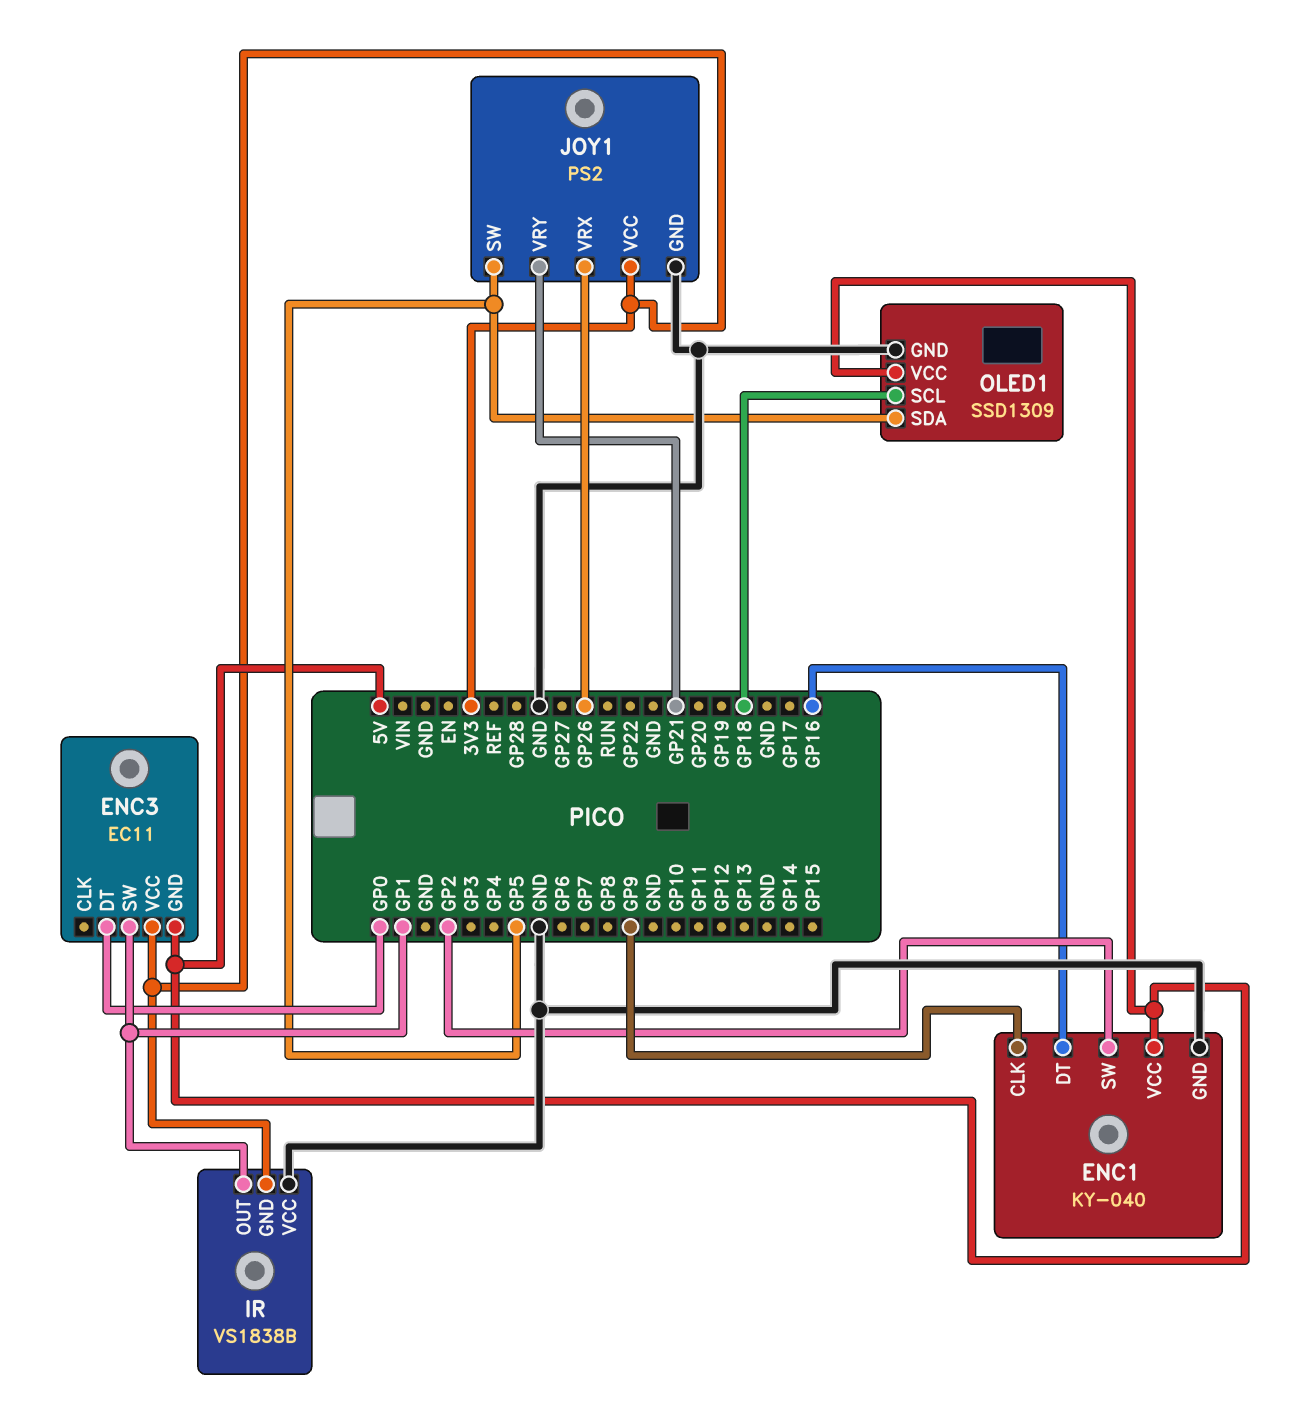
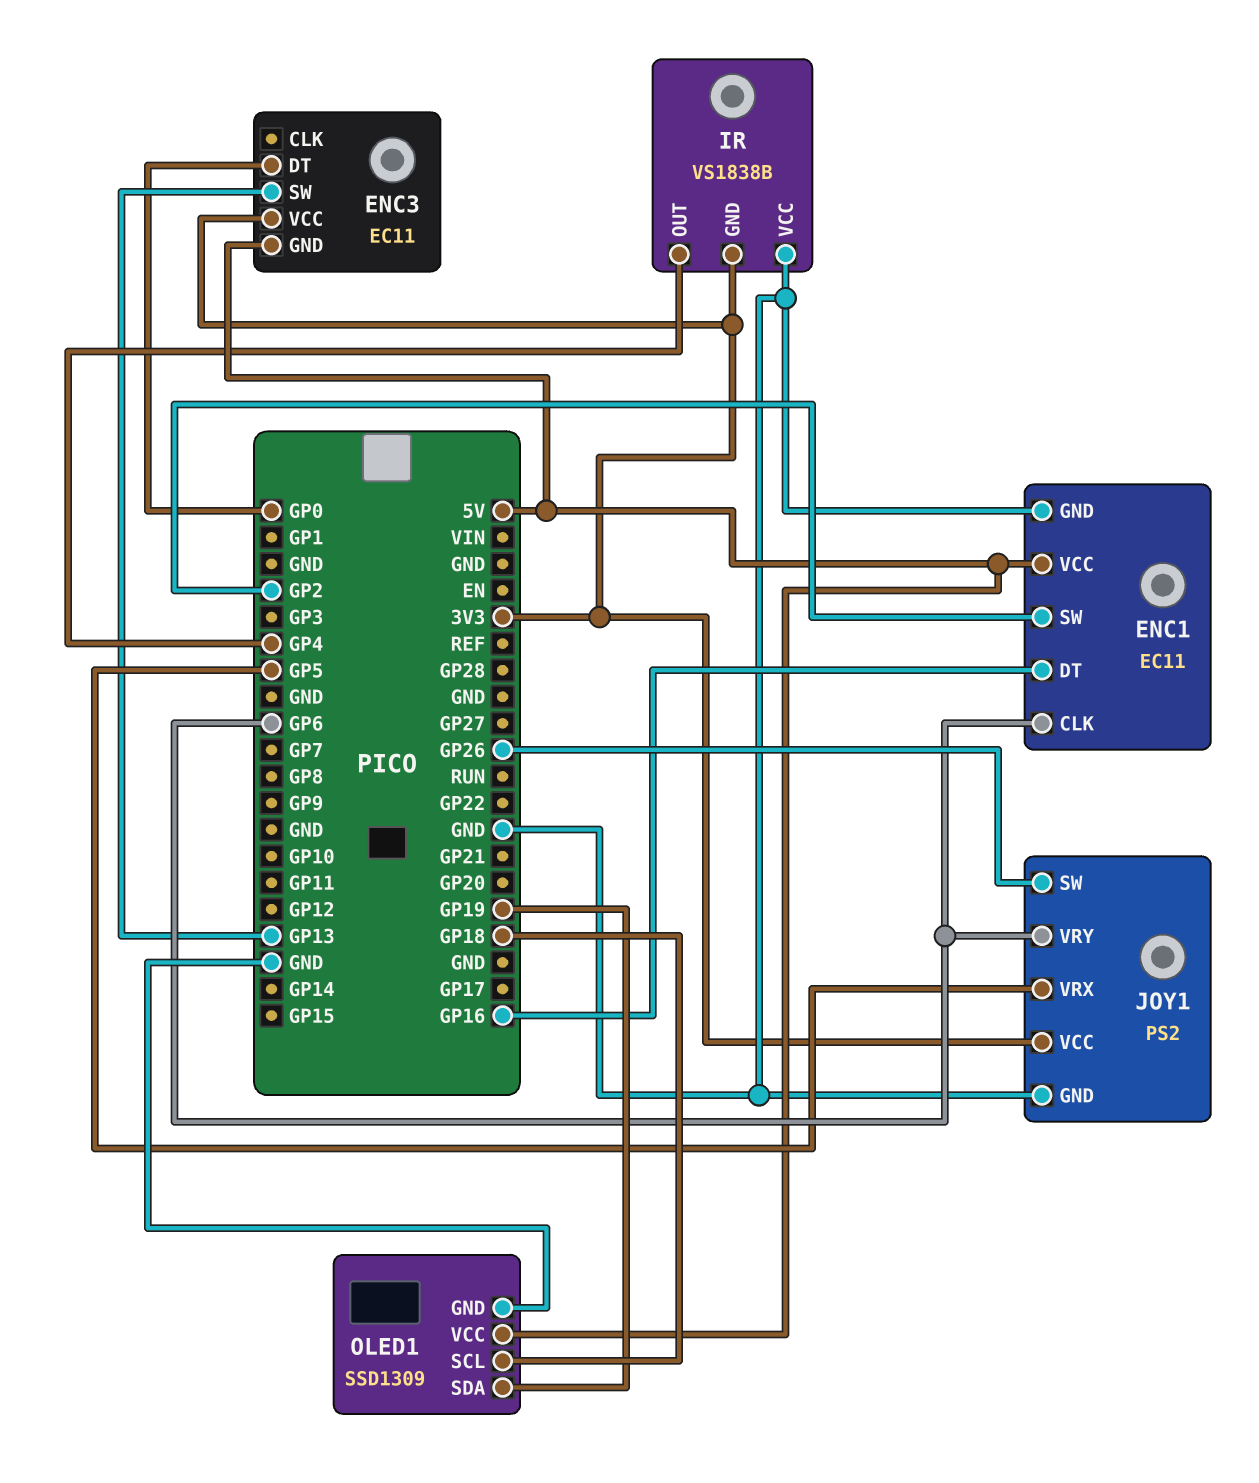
ENC1: KY-040 -> EC11
ENC1 pin CLK: GP9 -> GP6
ENC3 pin SW: GP1 -> GP13
IR pin OUT: GP1 -> GP4
JOY1 pin SW: GP5 -> GP26
JOY1 pin VRX: GP26 -> GP5
JOY1 pin VRY: GP21 -> GP6
OLED1 pin SDA: GP5 -> GP19

